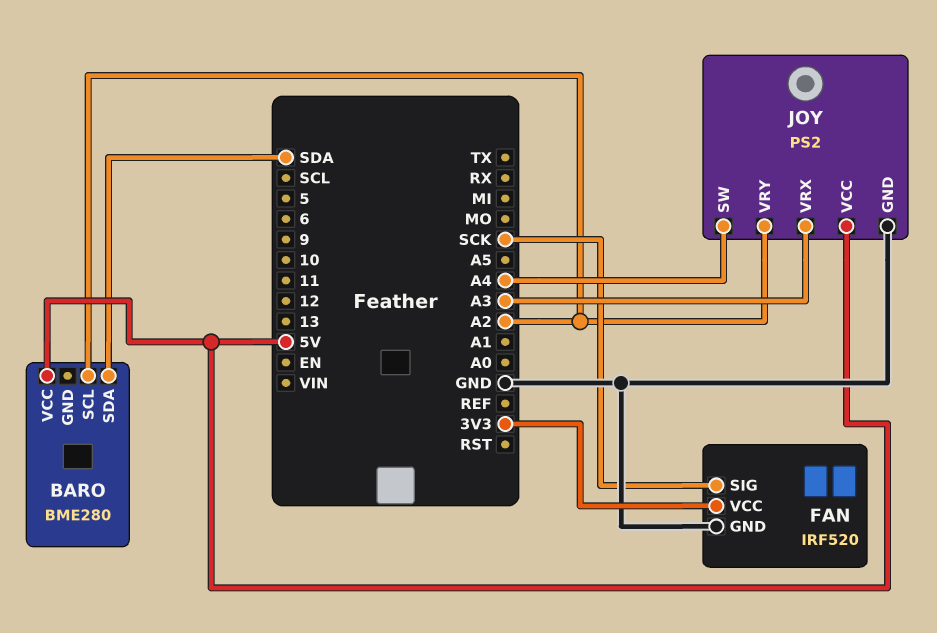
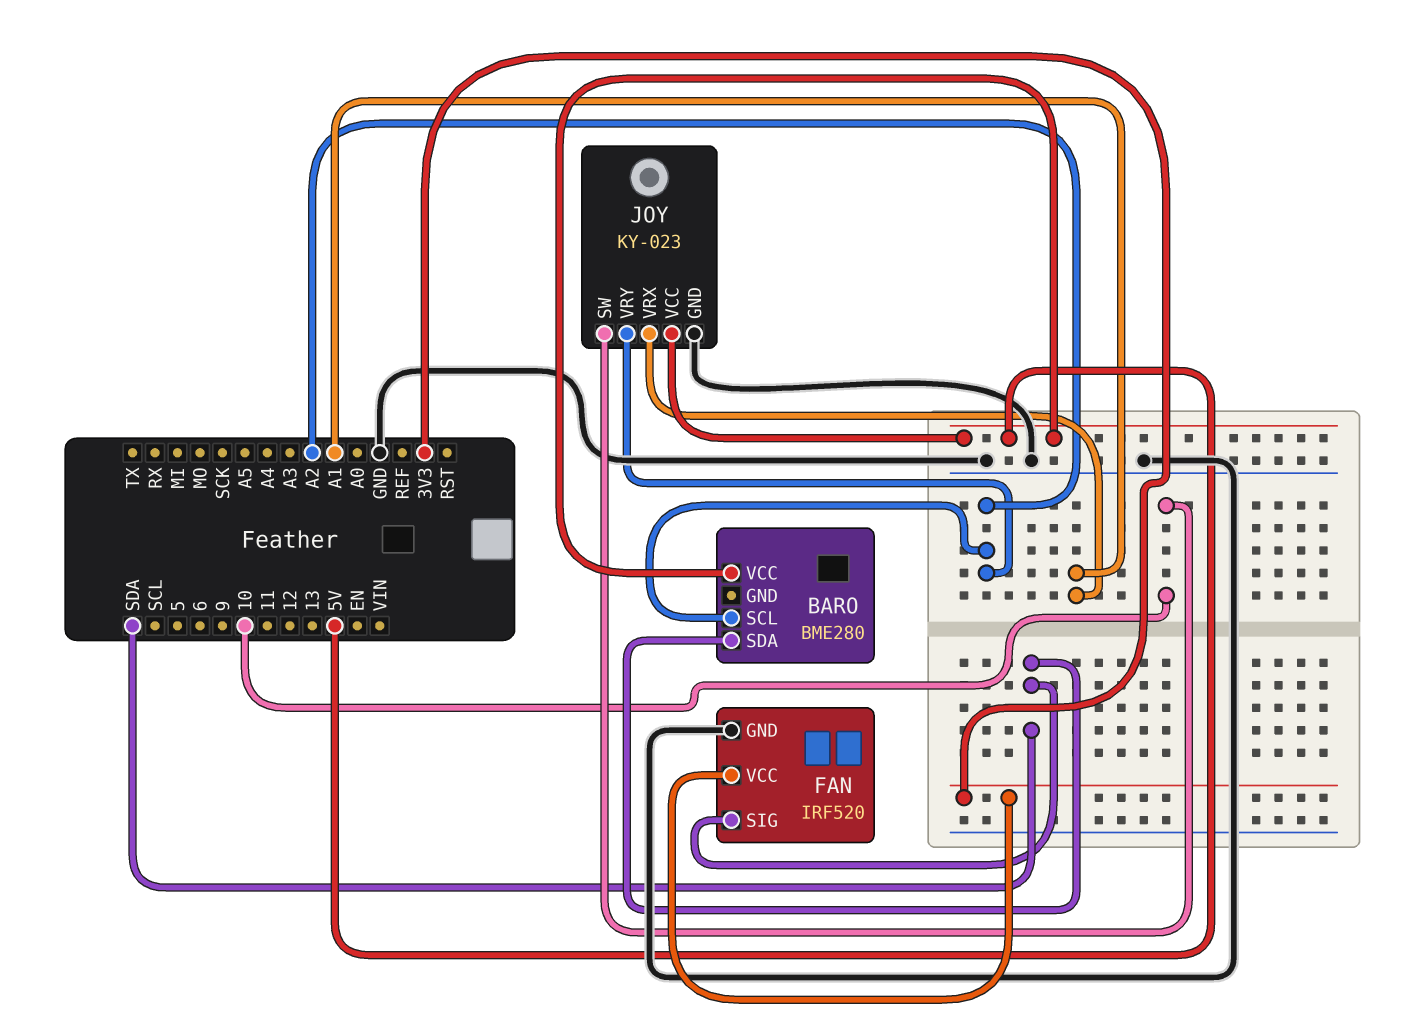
FAN pin SIG: SCK -> SDA
JOY: PS2 -> KY-023
JOY pin SW: A4 -> 10
JOY pin VRX: A3 -> A1

